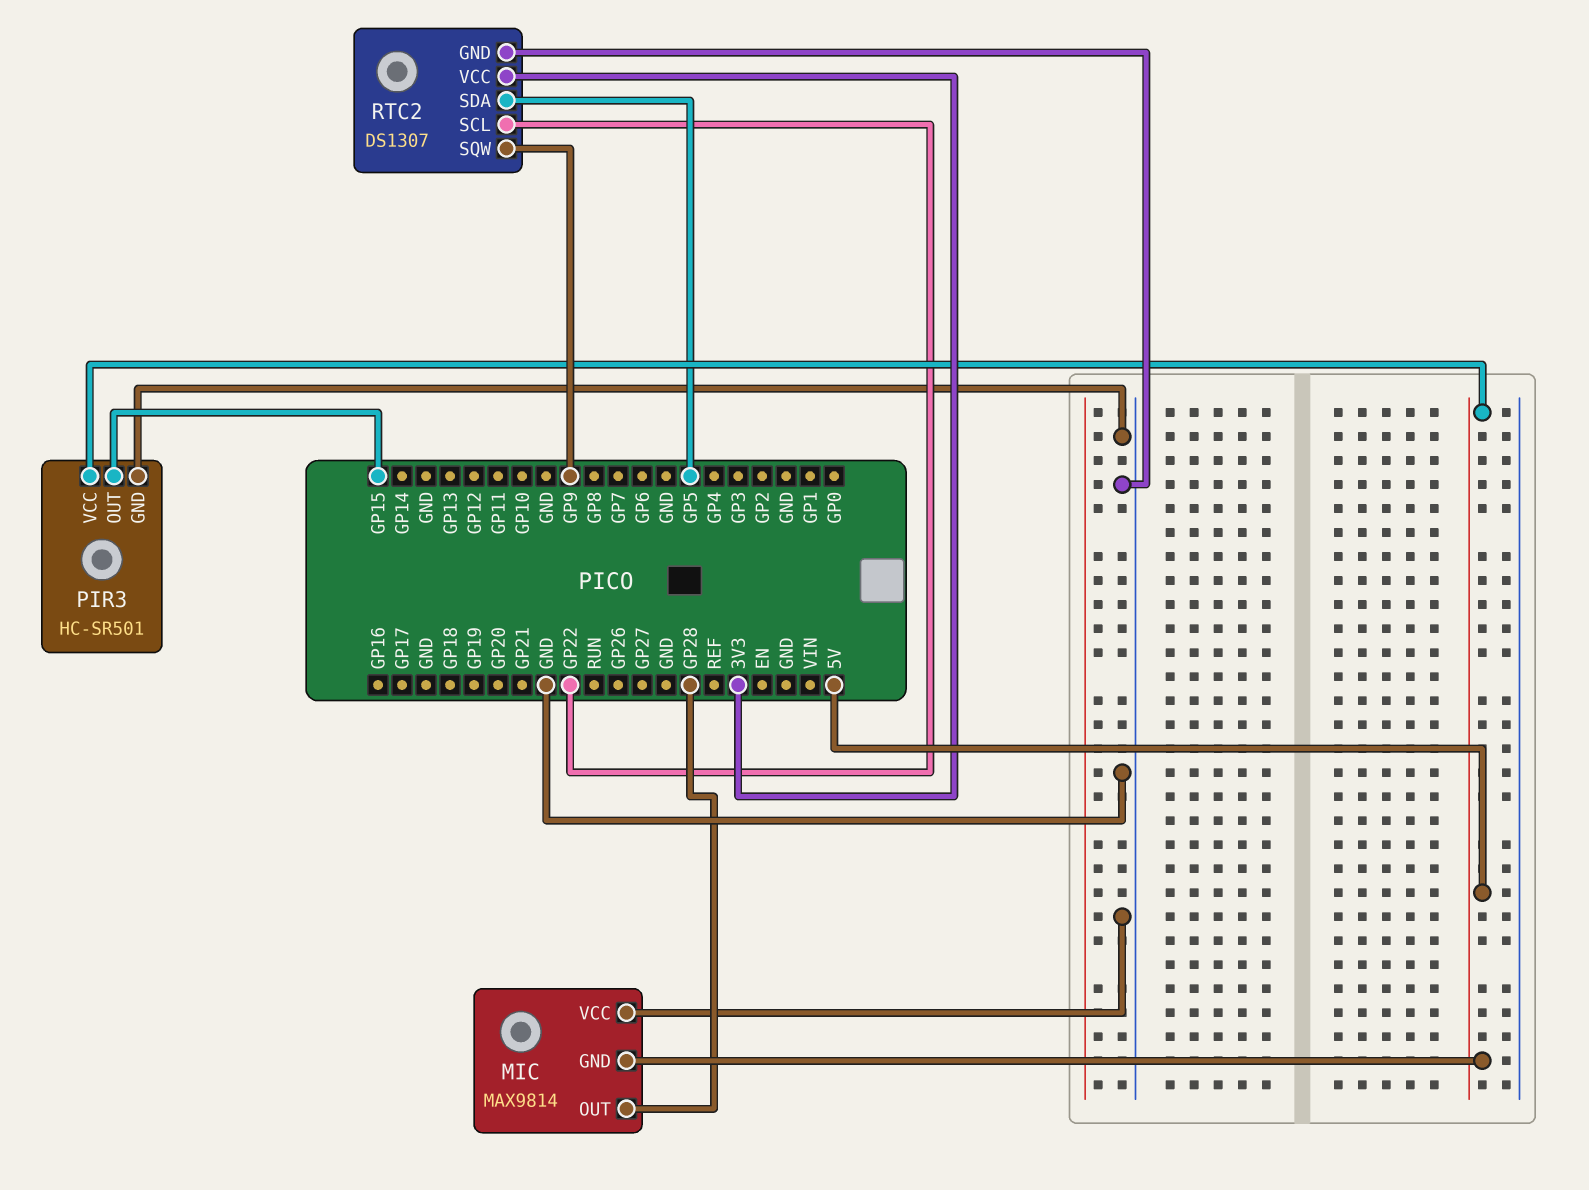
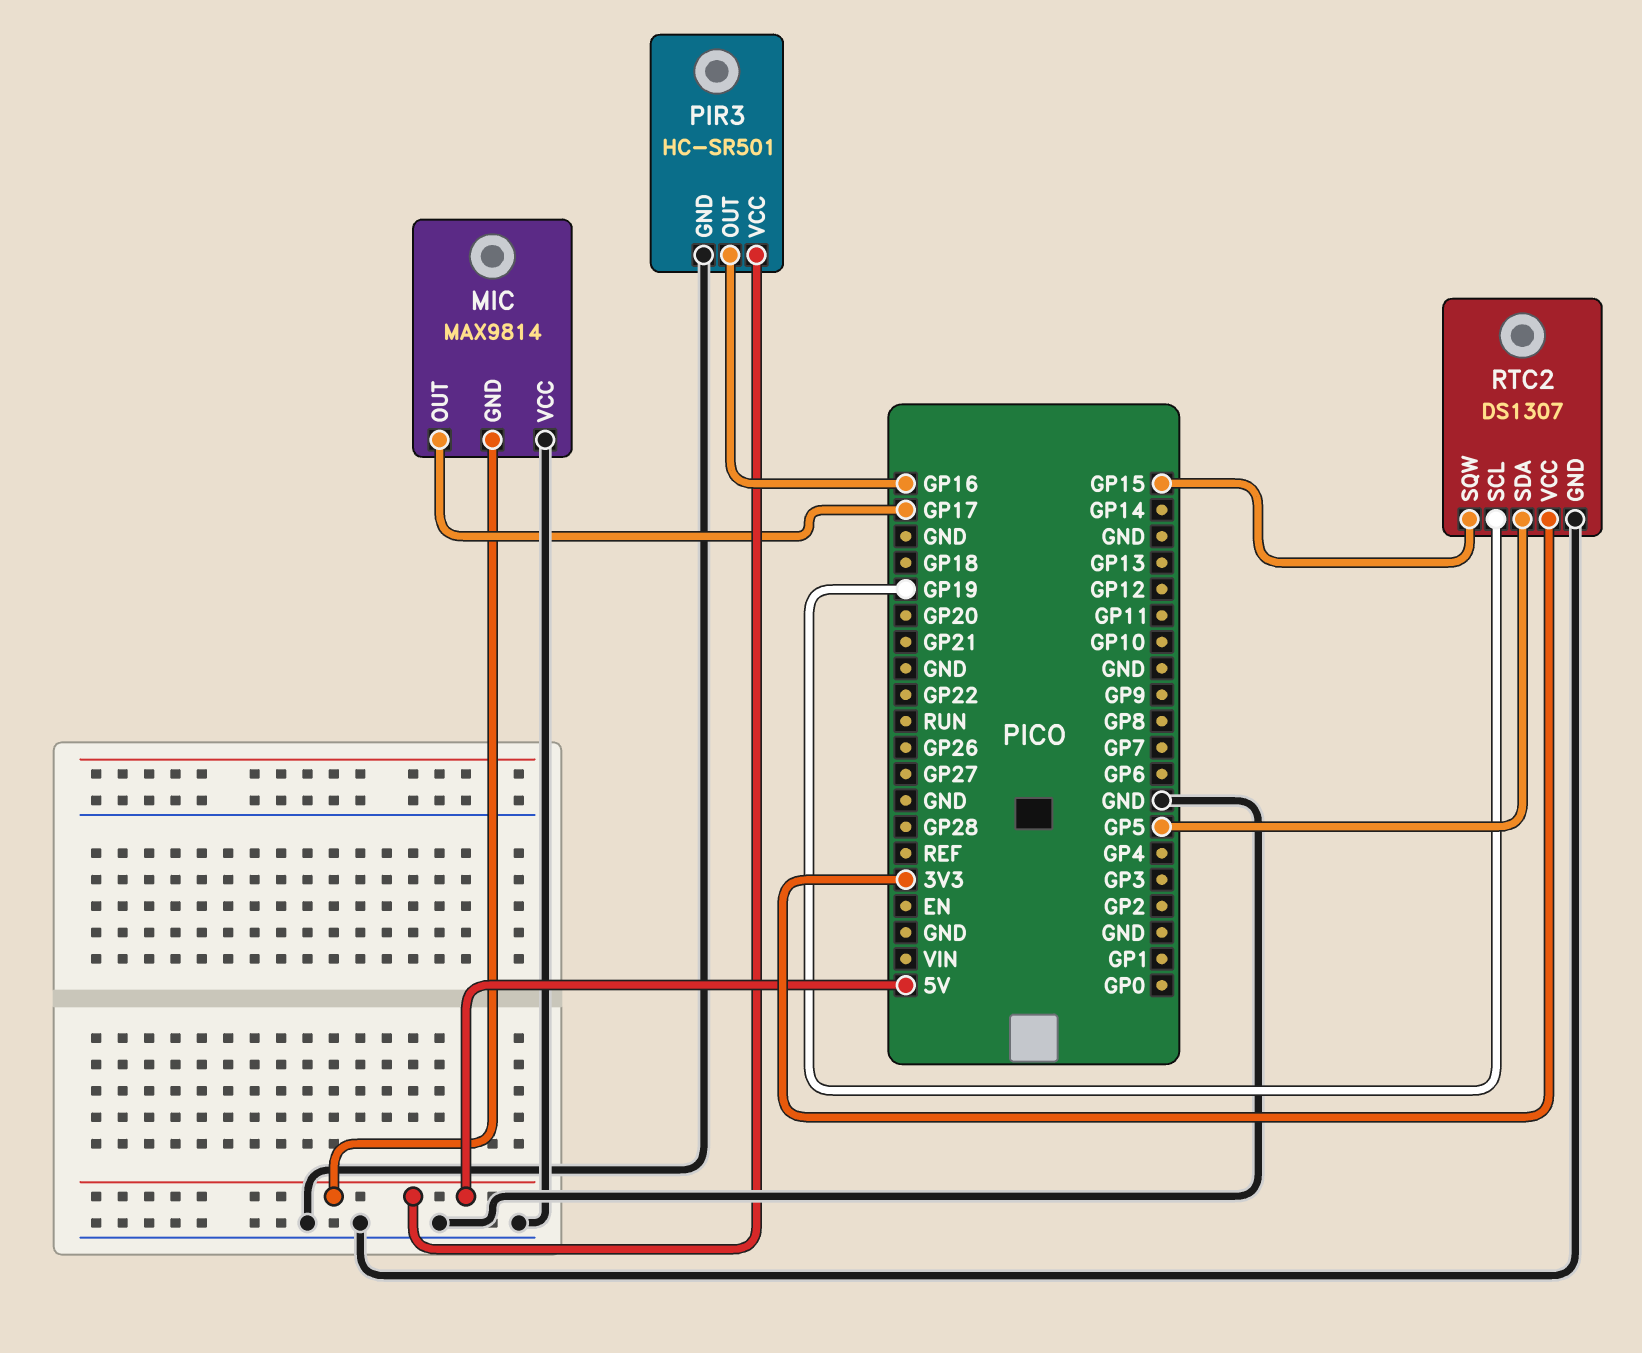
MIC pin OUT: GP28 -> GP17
PIR3 pin OUT: GP15 -> GP16
RTC2 pin SCL: GP22 -> GP19
RTC2 pin SQW: GP9 -> GP15

